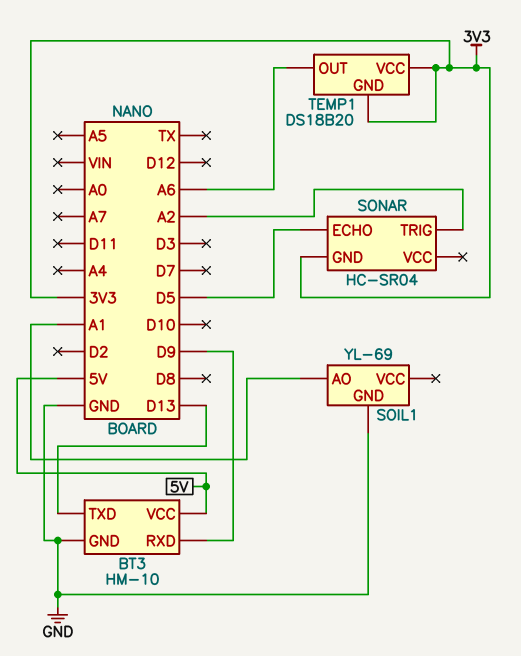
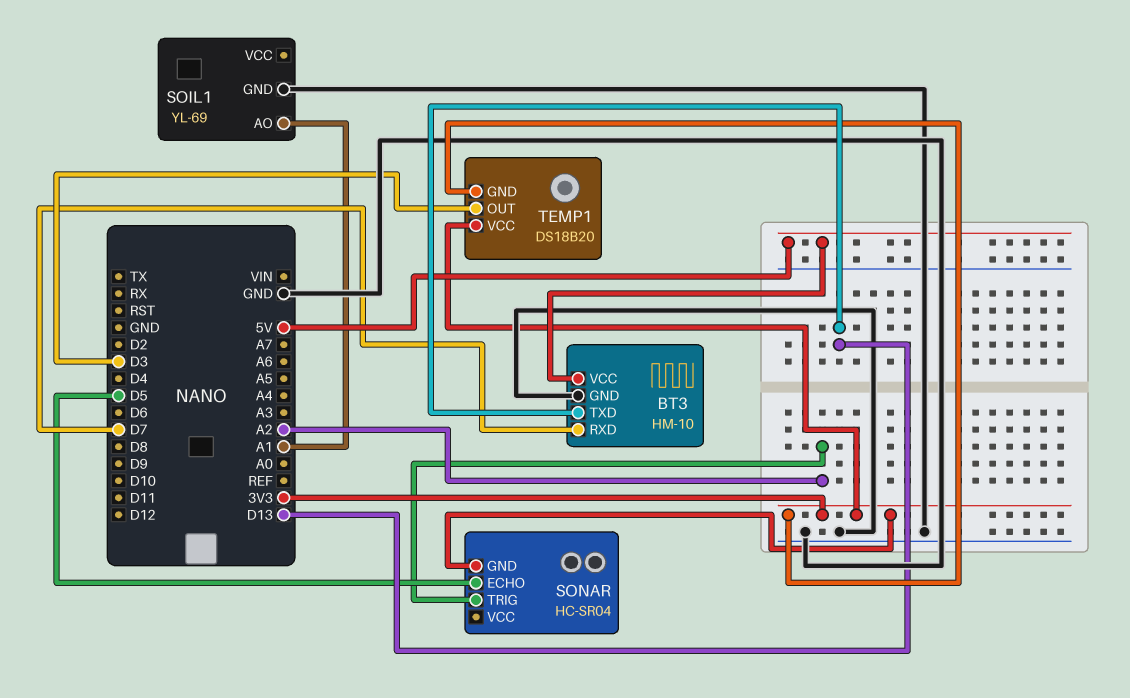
BT3 pin RXD: D9 -> D7
TEMP1 pin OUT: A6 -> D3

